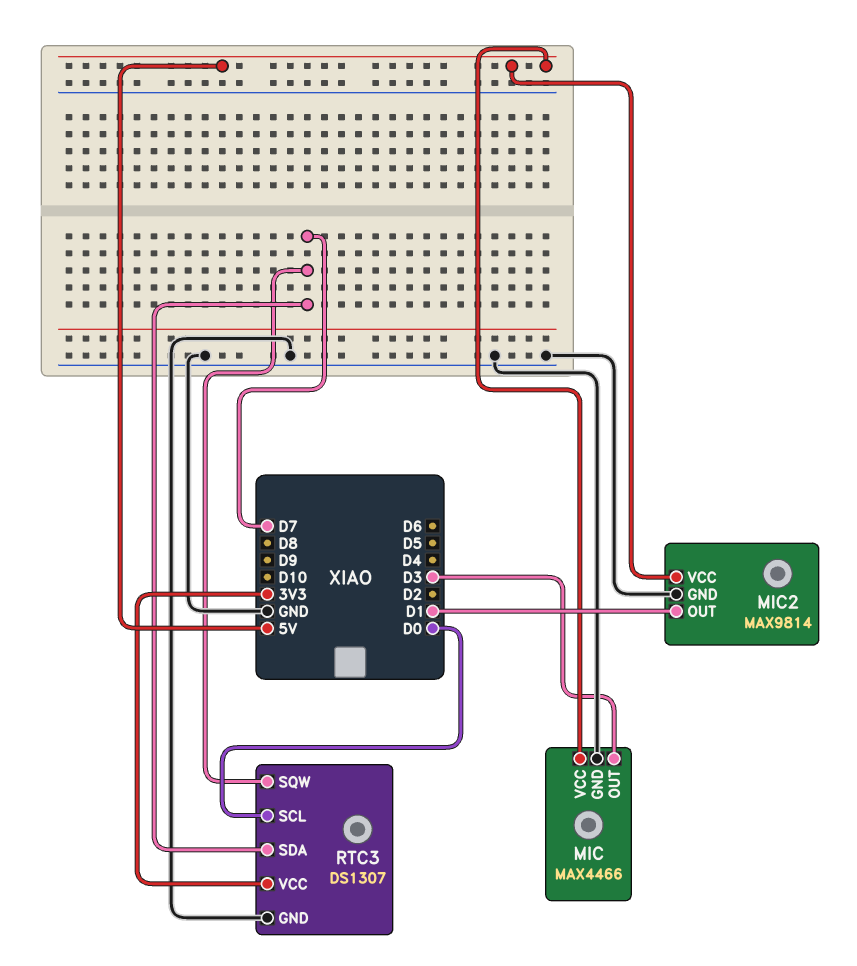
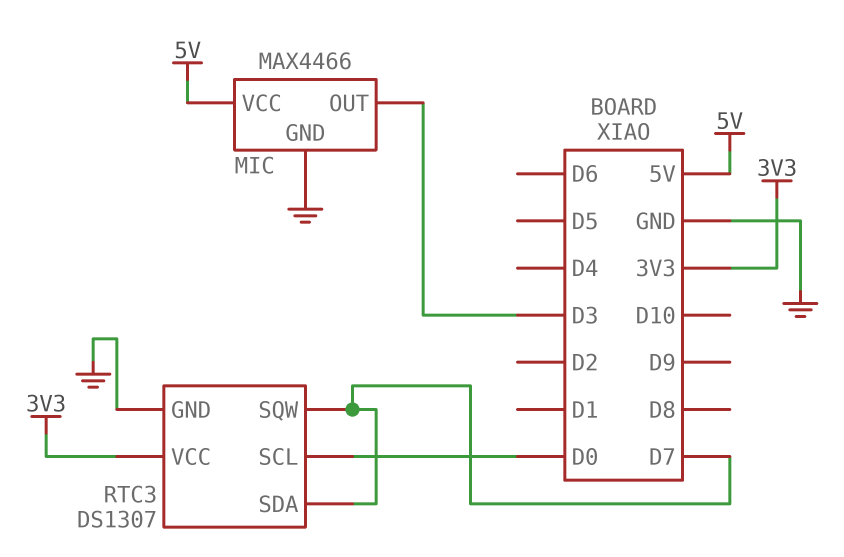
MIC2: MAX9814 -> none
MIC2 pin GND: GND -> none
MIC2 pin OUT: D1 -> none
MIC2 pin VCC: 5V -> none

